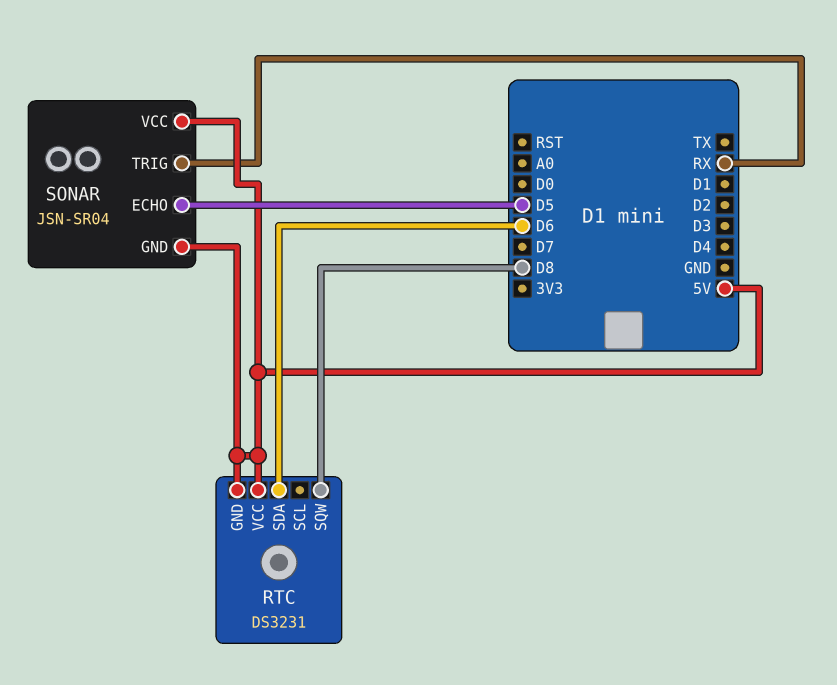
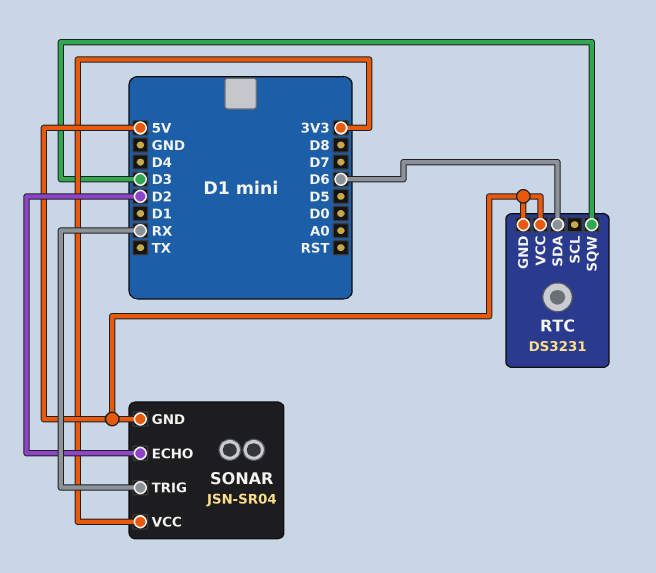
RTC pin SQW: D8 -> D3
SONAR pin ECHO: D5 -> D2
SONAR pin VCC: 5V -> 3V3

